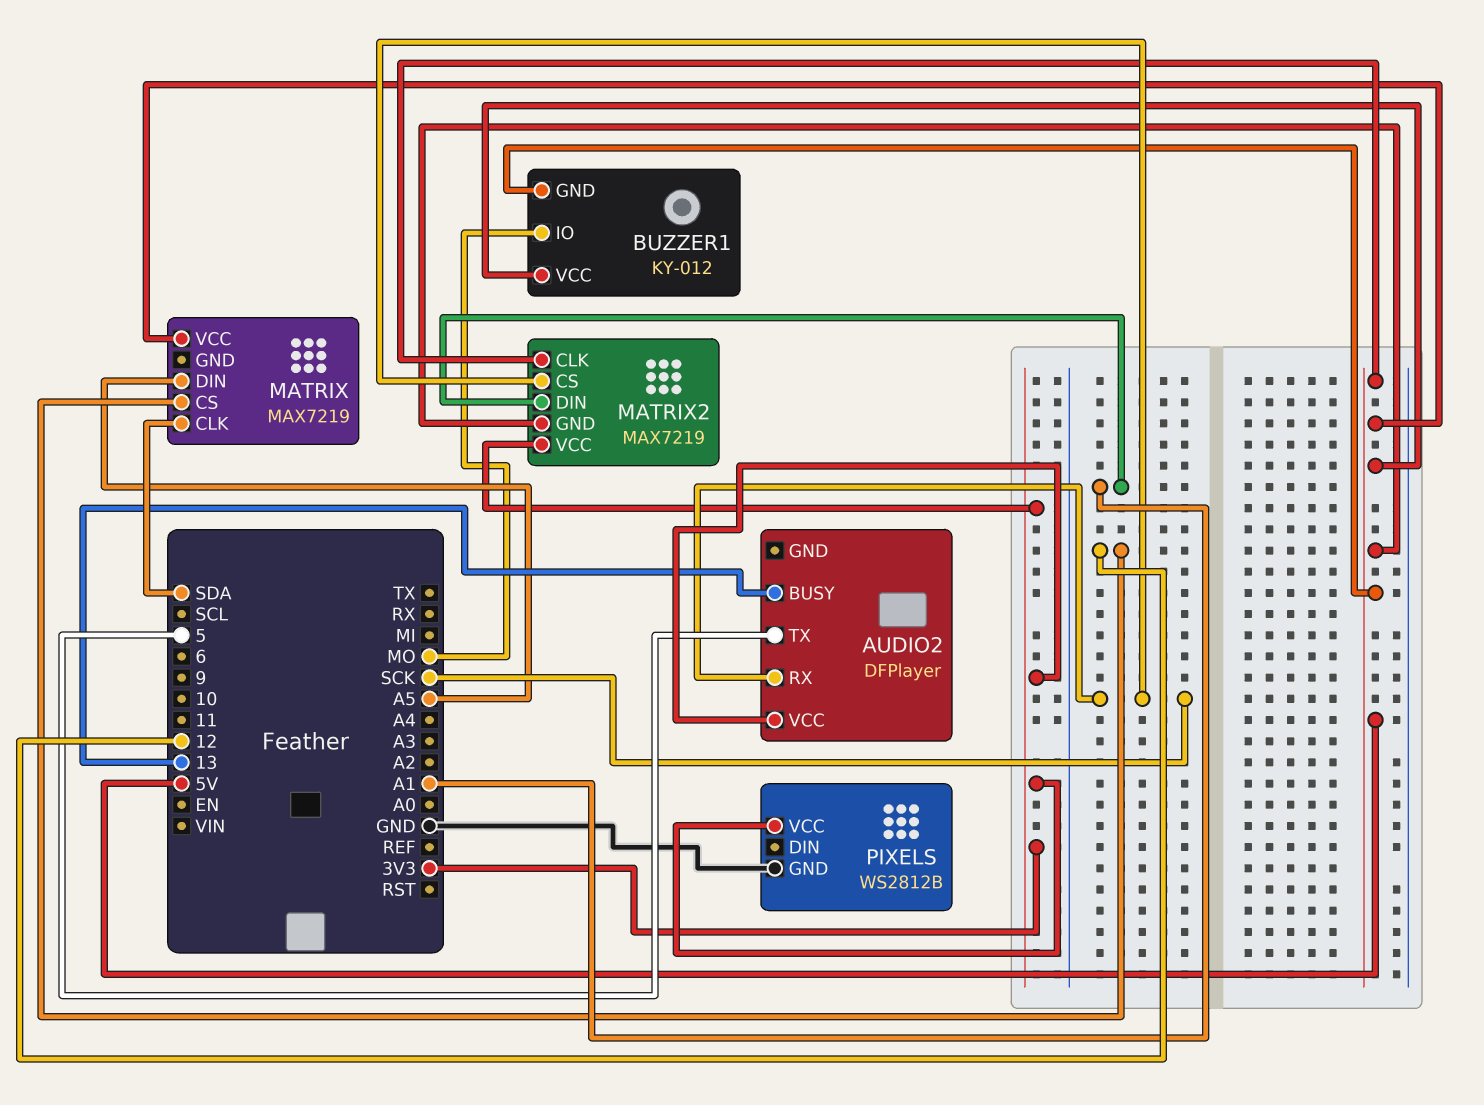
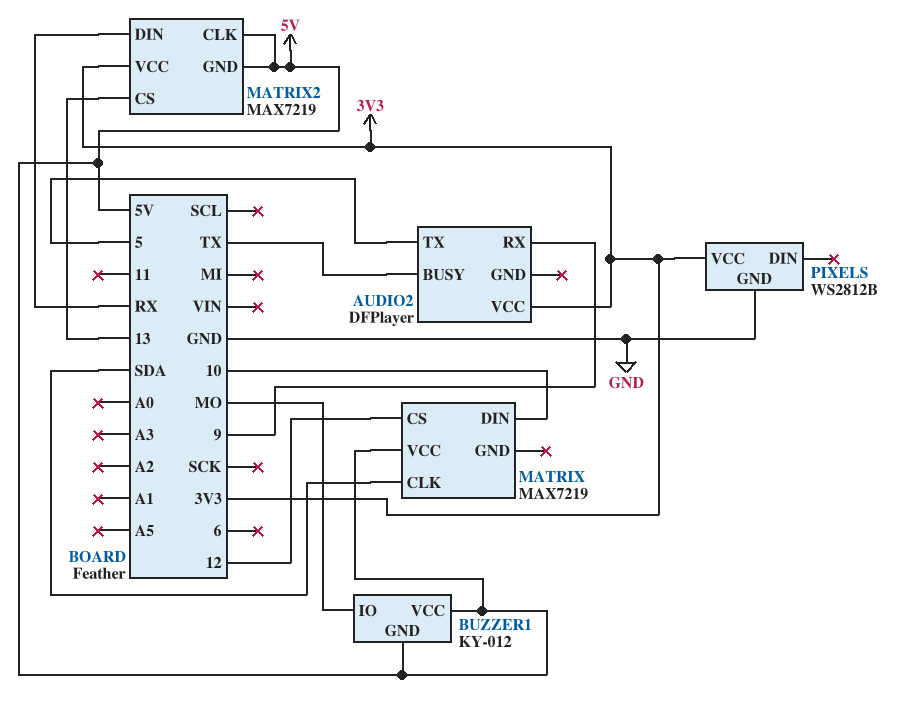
AUDIO2 pin BUSY: 13 -> TX
AUDIO2 pin RX: SCK -> 9
MATRIX pin DIN: A5 -> 10
MATRIX2 pin CS: SCK -> 13
MATRIX2 pin DIN: A1 -> RX

